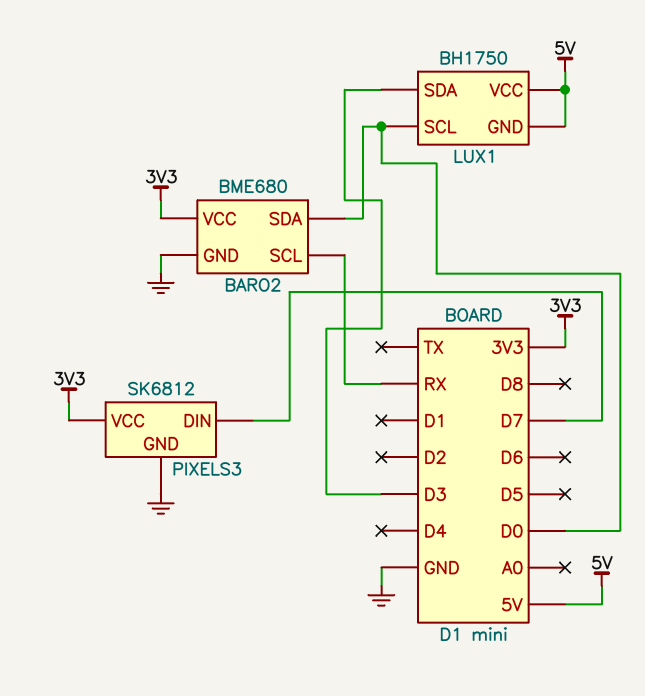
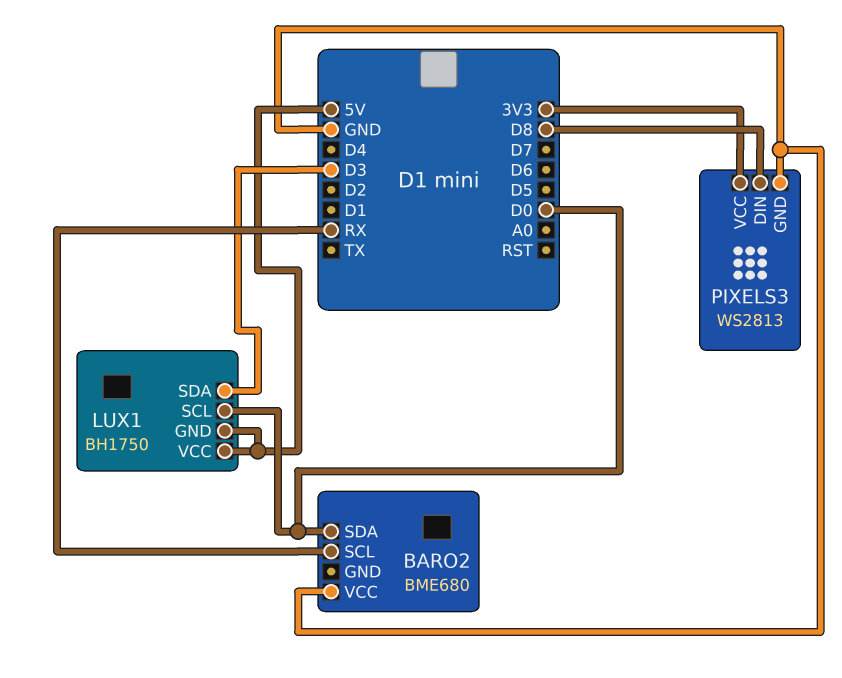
BARO2 pin GND: GND -> none
BARO2 pin VCC: 3V3 -> GND
PIXELS3: SK6812 -> WS2813
PIXELS3 pin DIN: D7 -> D8

